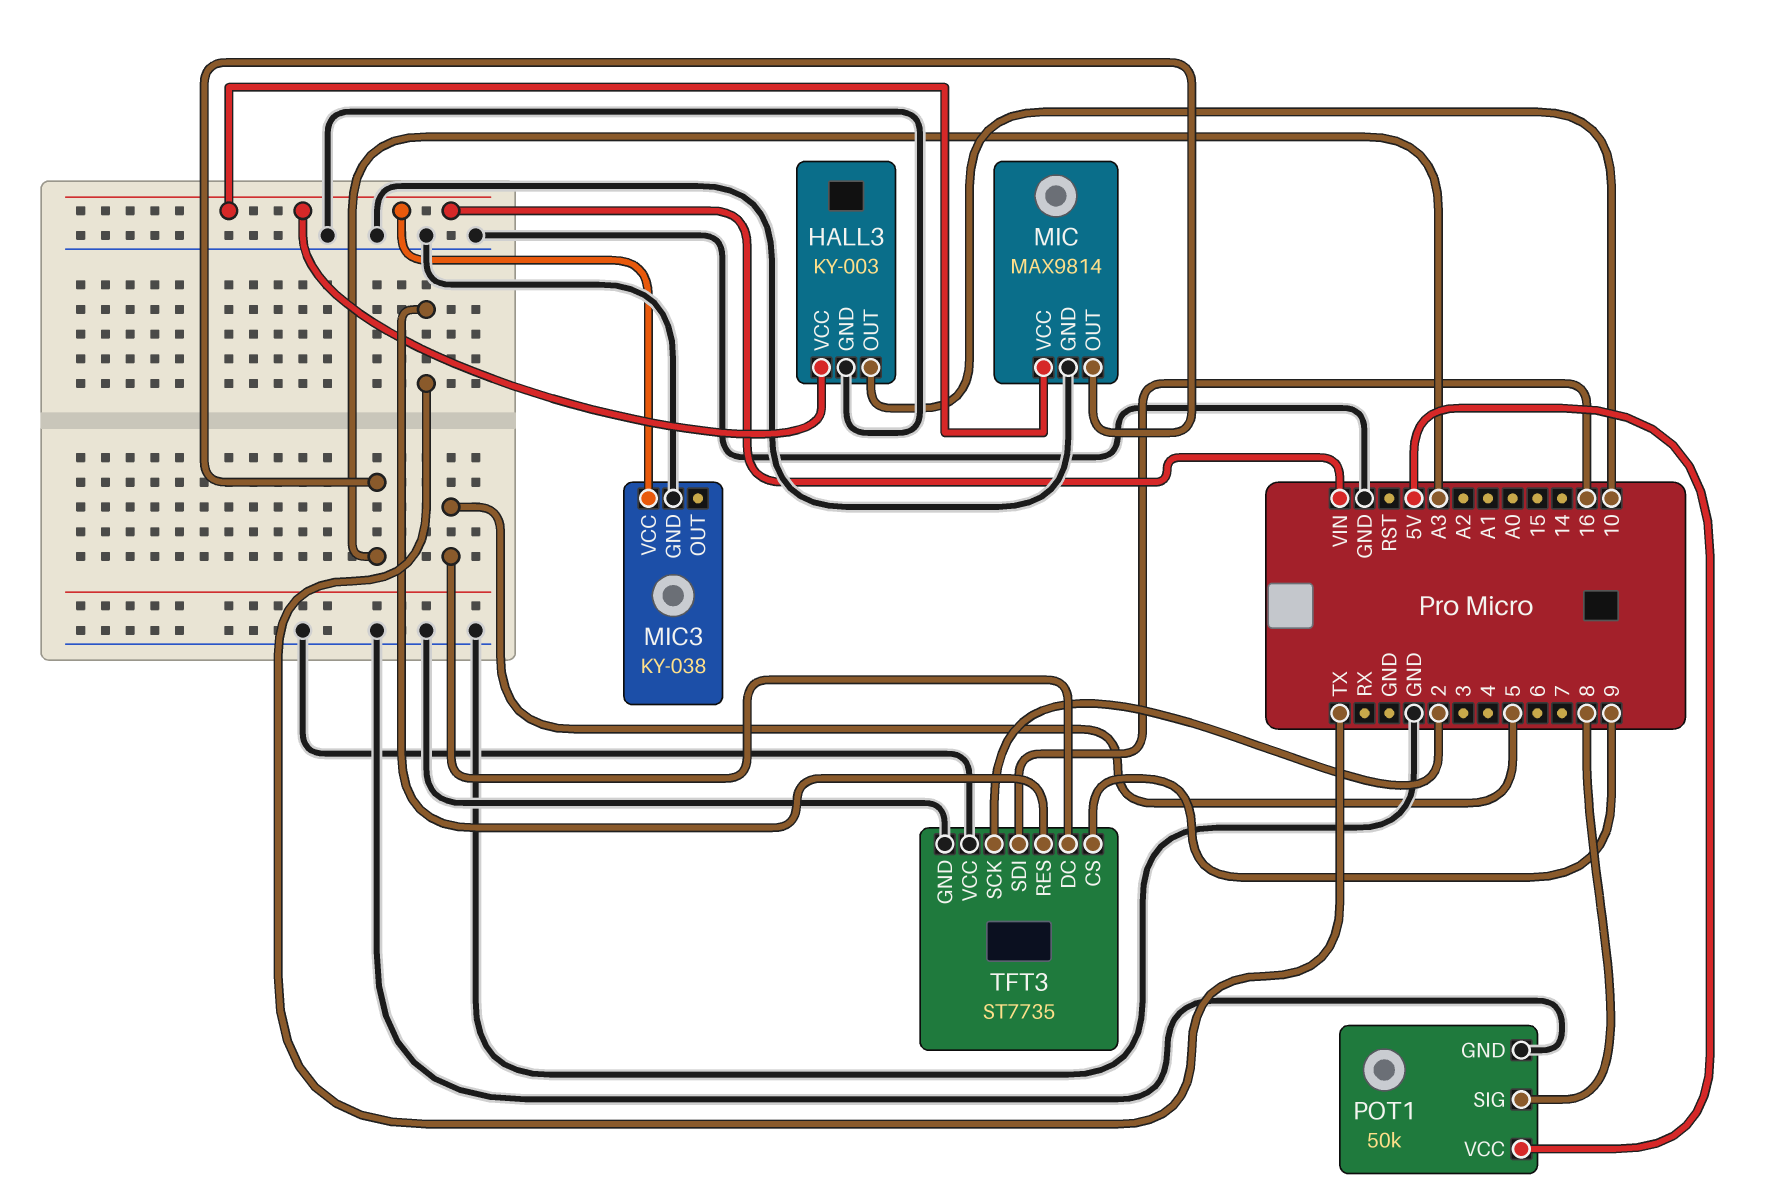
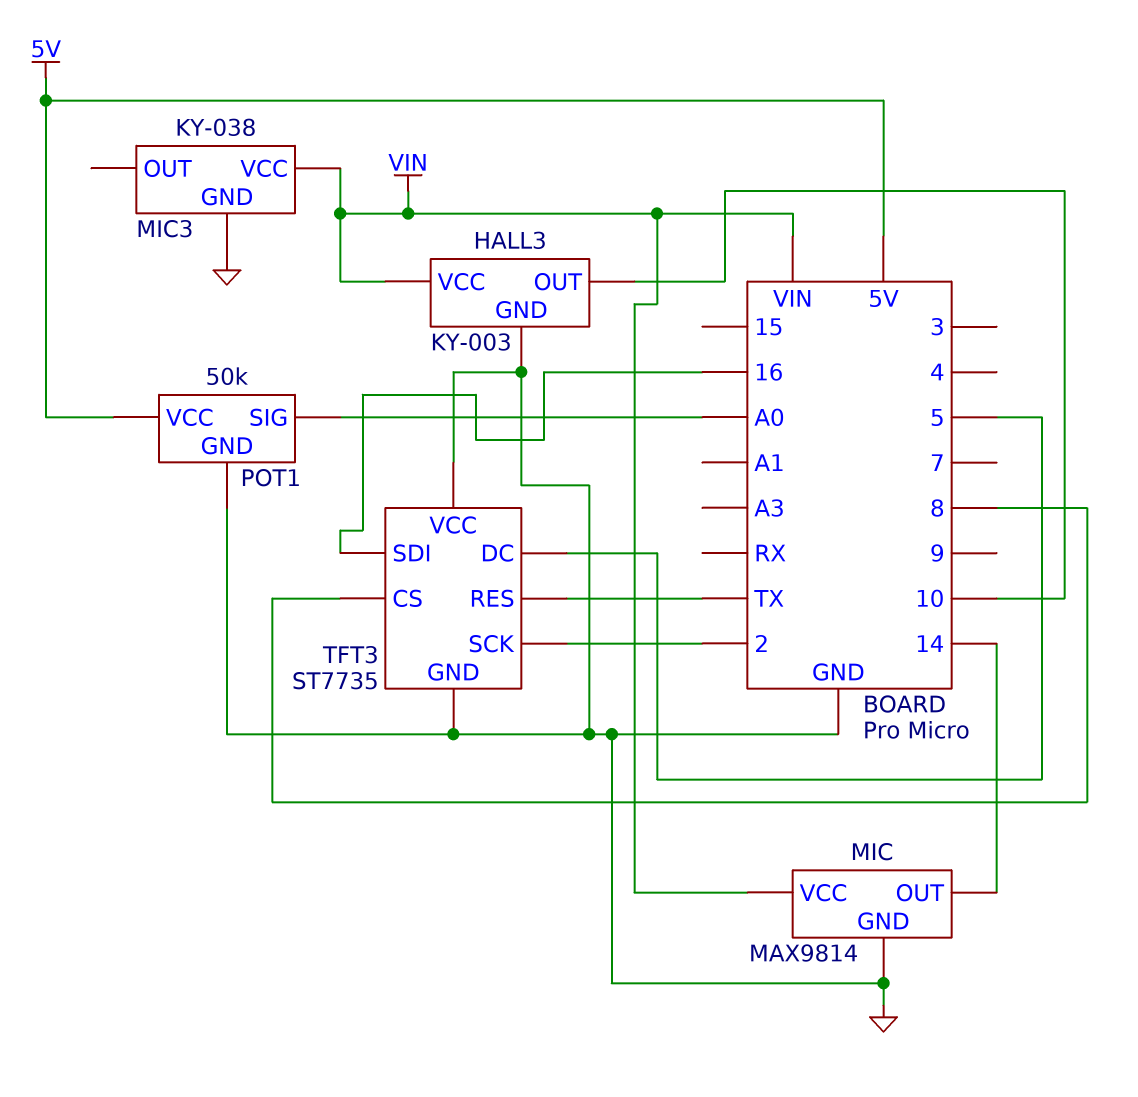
MIC pin OUT: A3 -> 14
POT1 pin SIG: 8 -> A0
TFT3 pin CS: 9 -> 8

